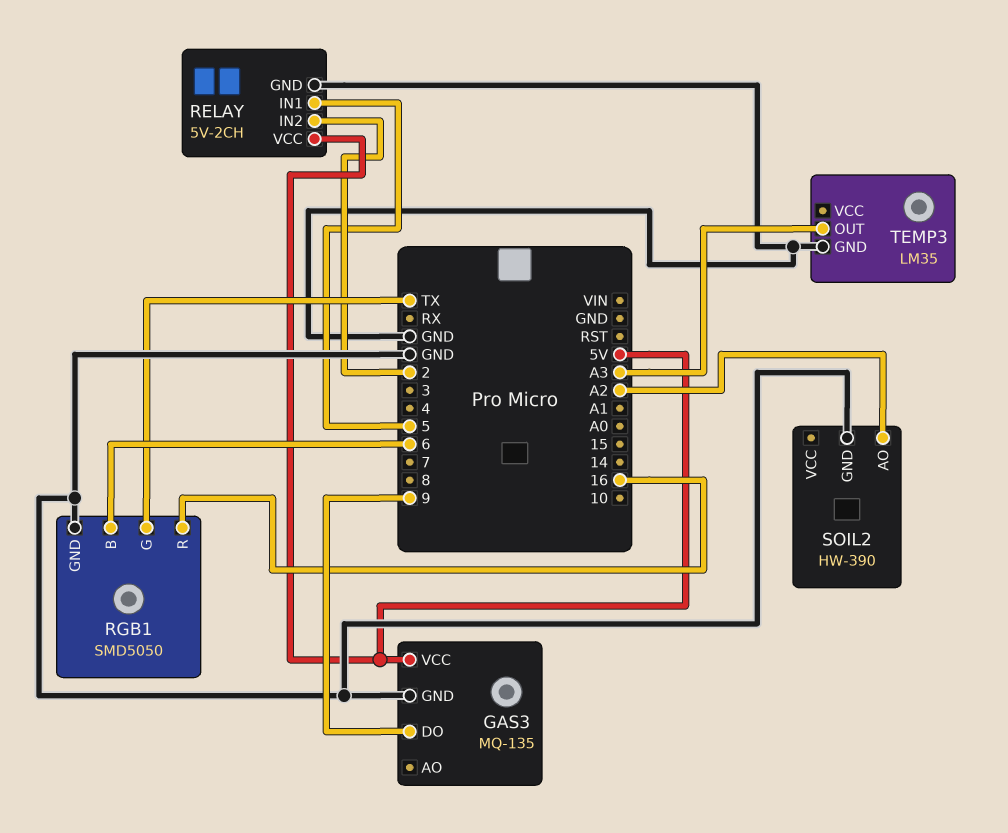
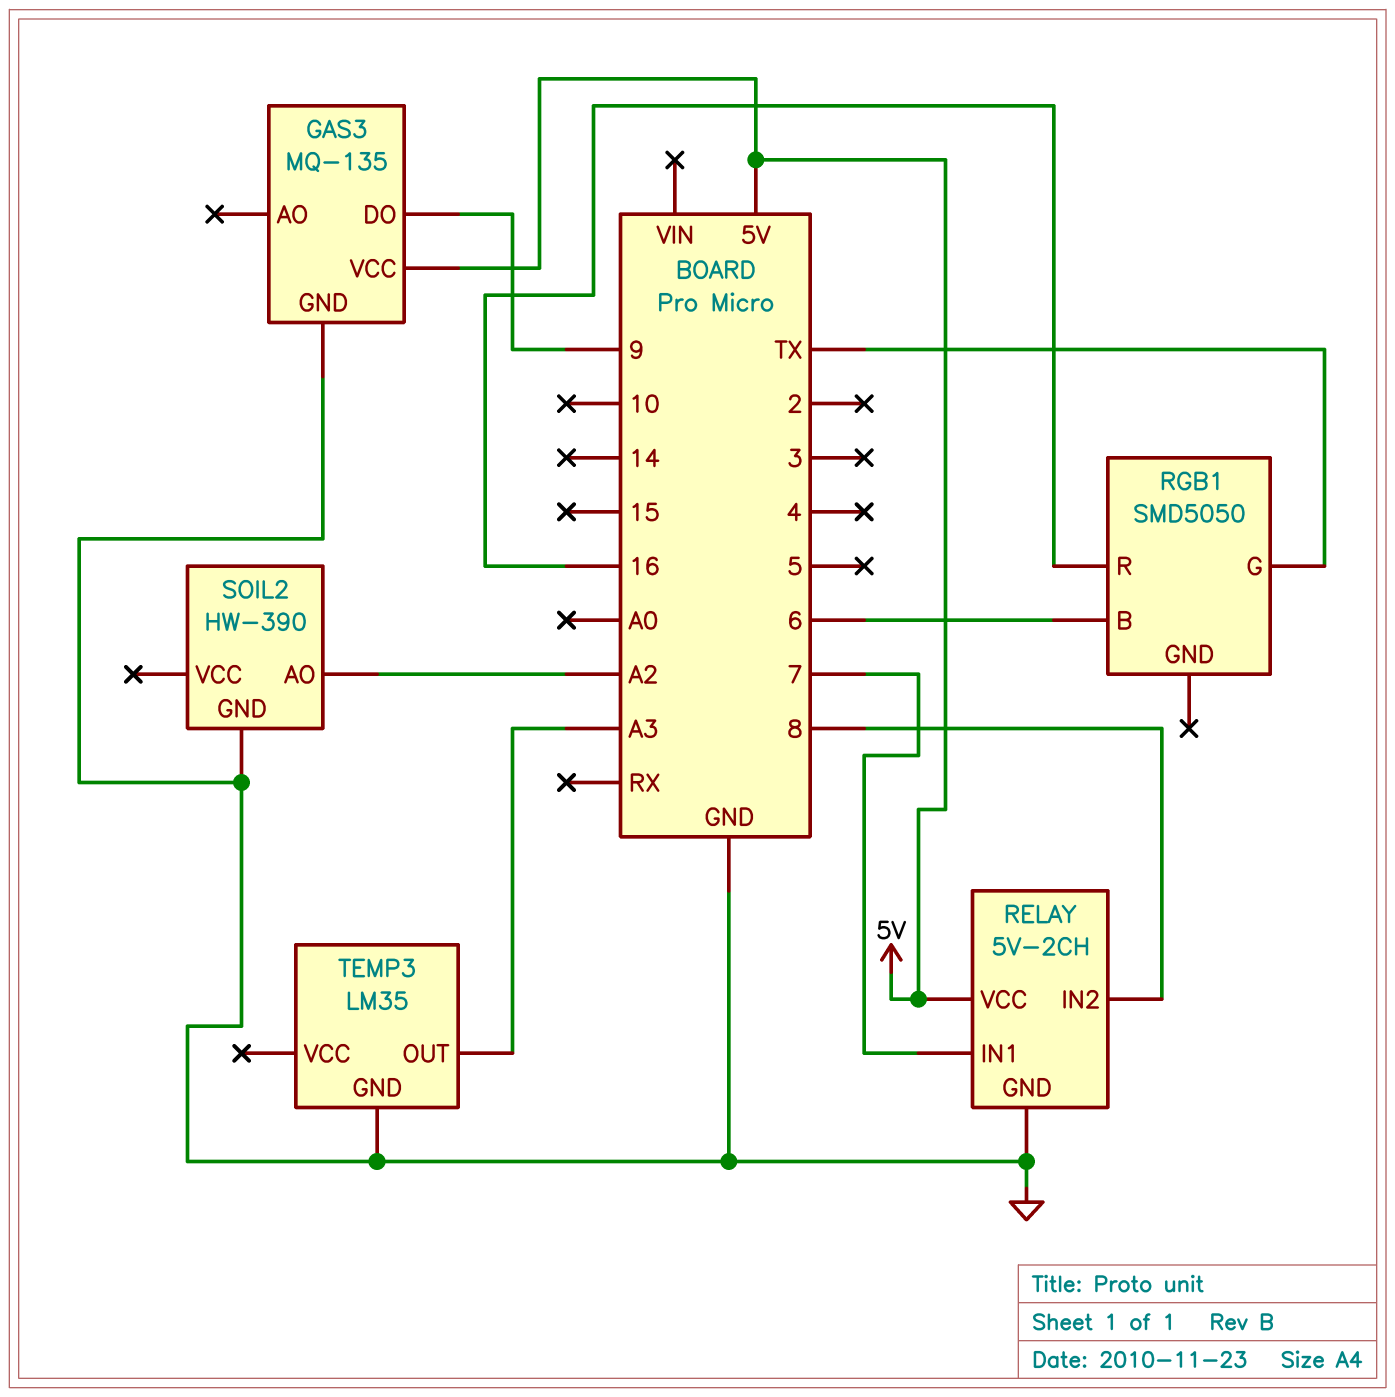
RELAY pin IN1: 5 -> 7
RELAY pin IN2: 2 -> 8
RGB1 pin GND: GND -> none

